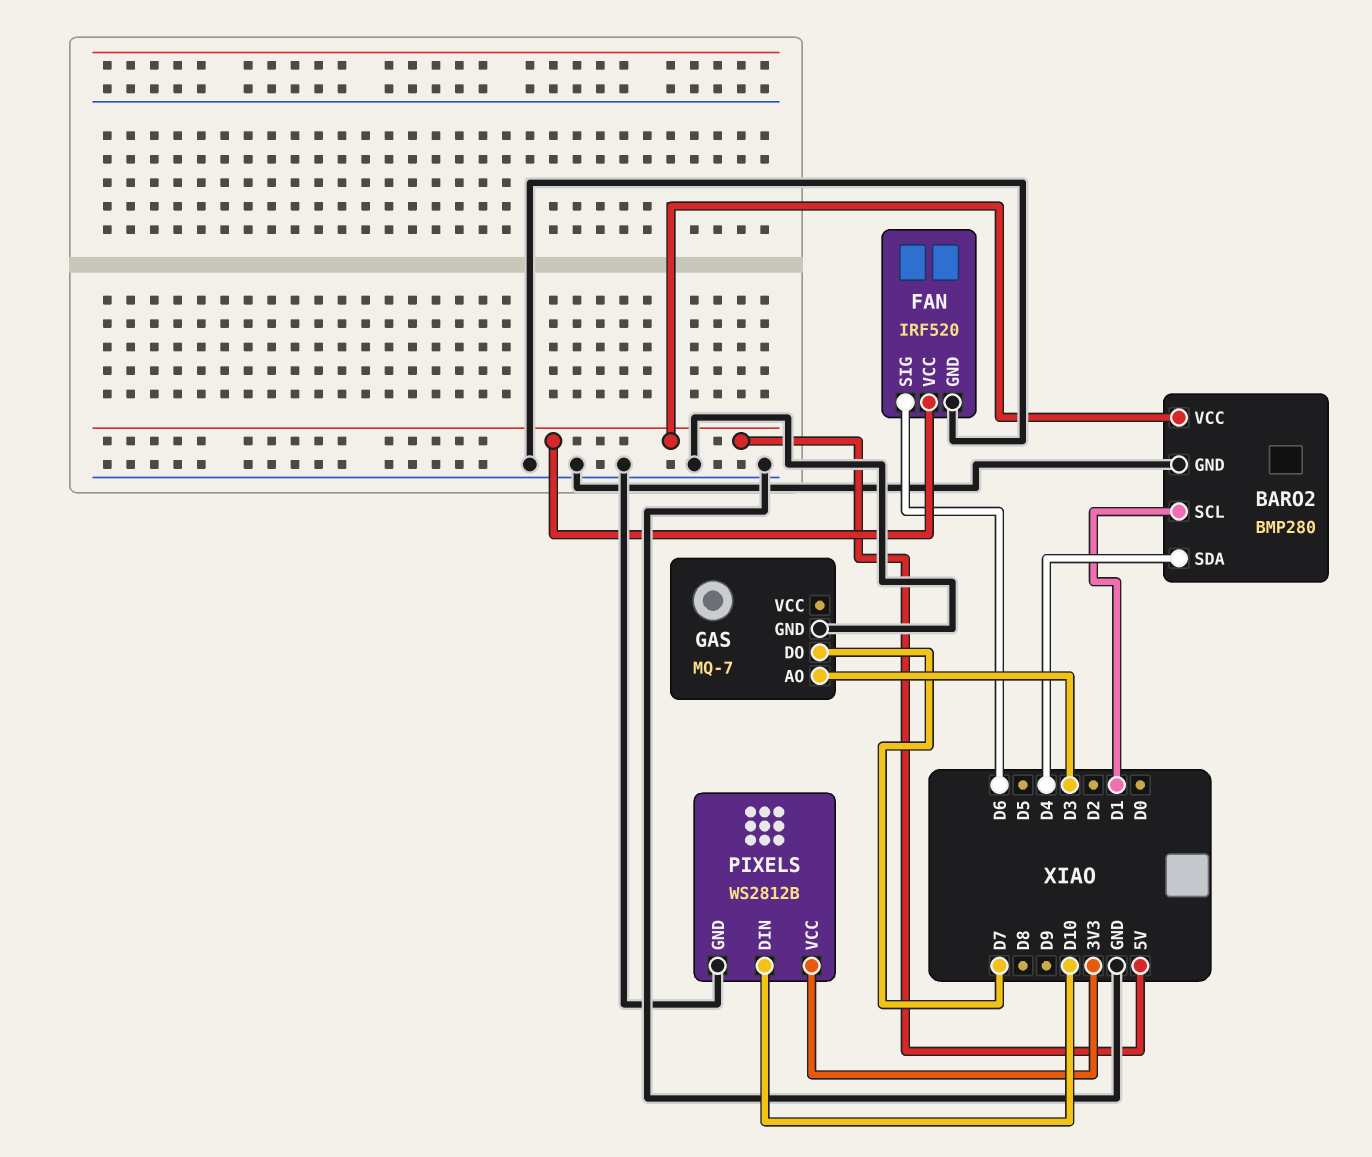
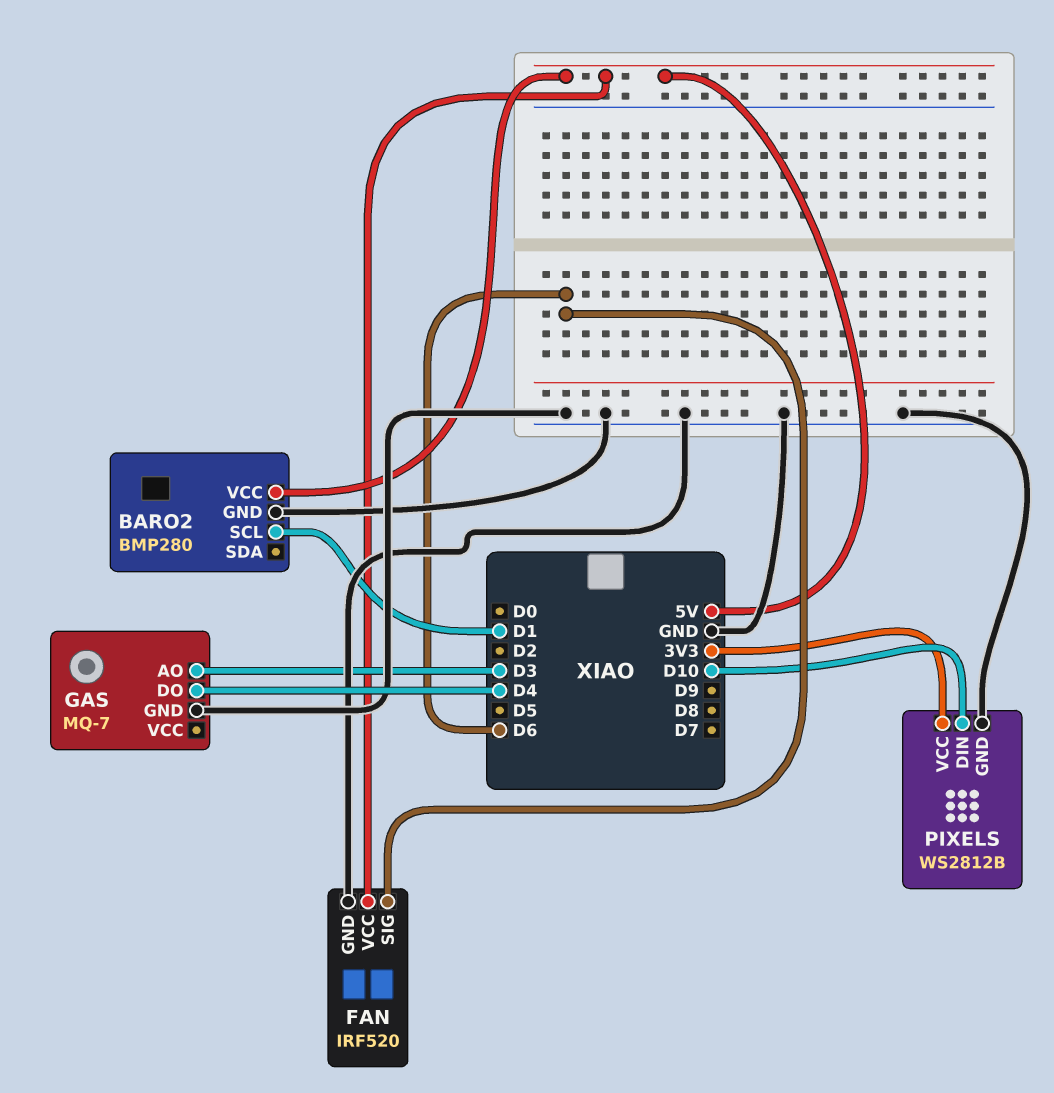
BARO2 pin SDA: D4 -> none
GAS pin DO: D7 -> D4

